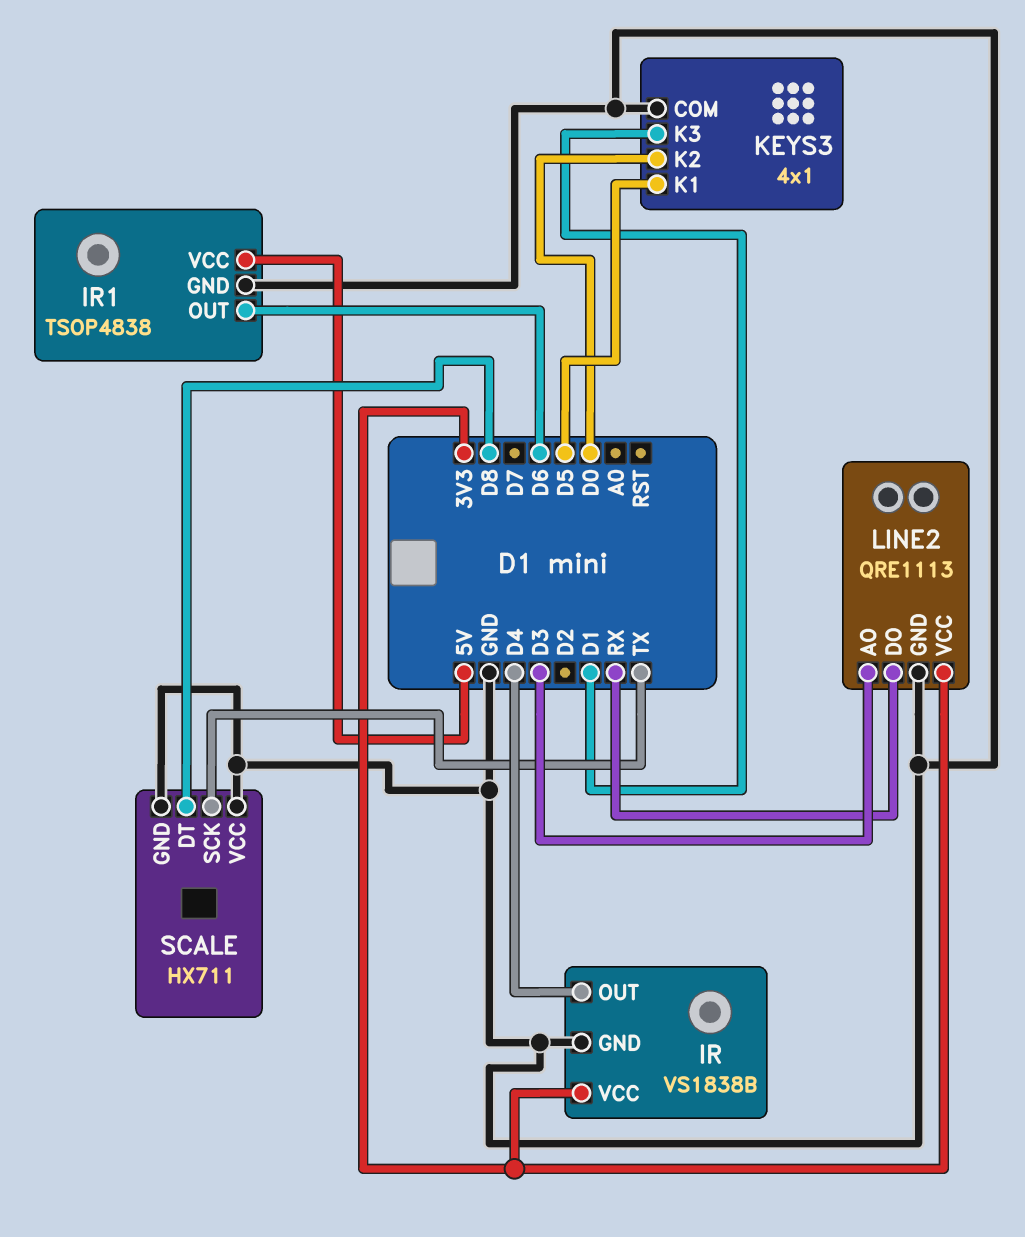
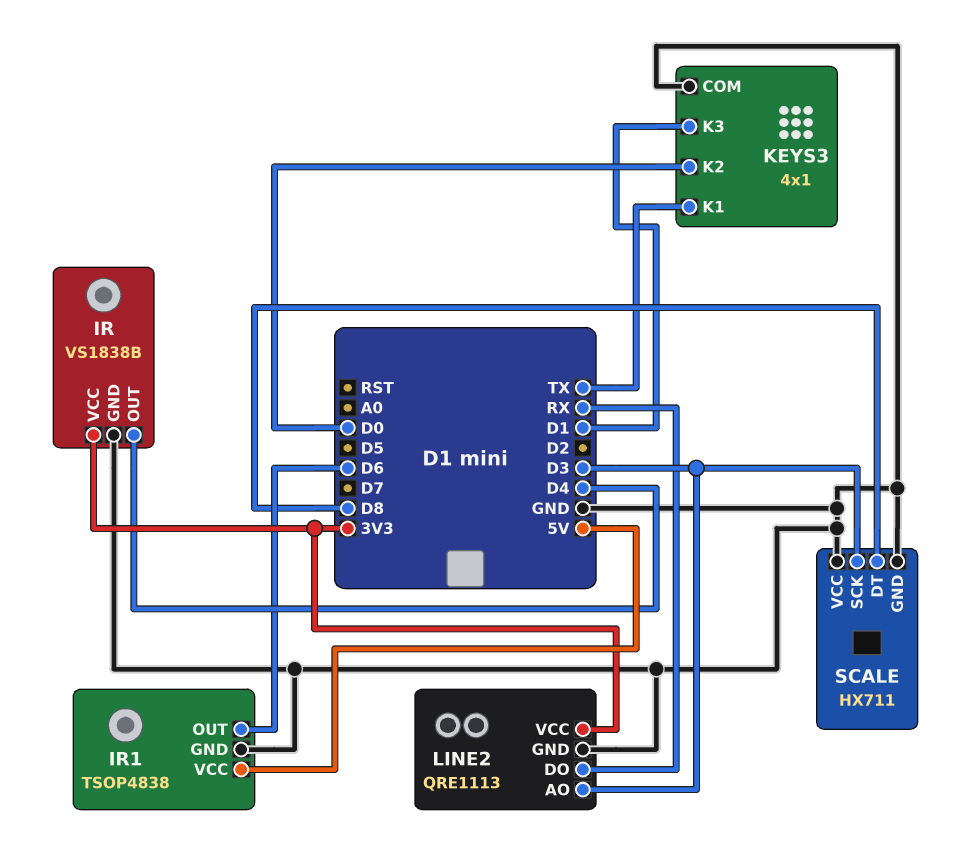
KEYS3 pin K1: D5 -> TX
SCALE pin SCK: TX -> D3

